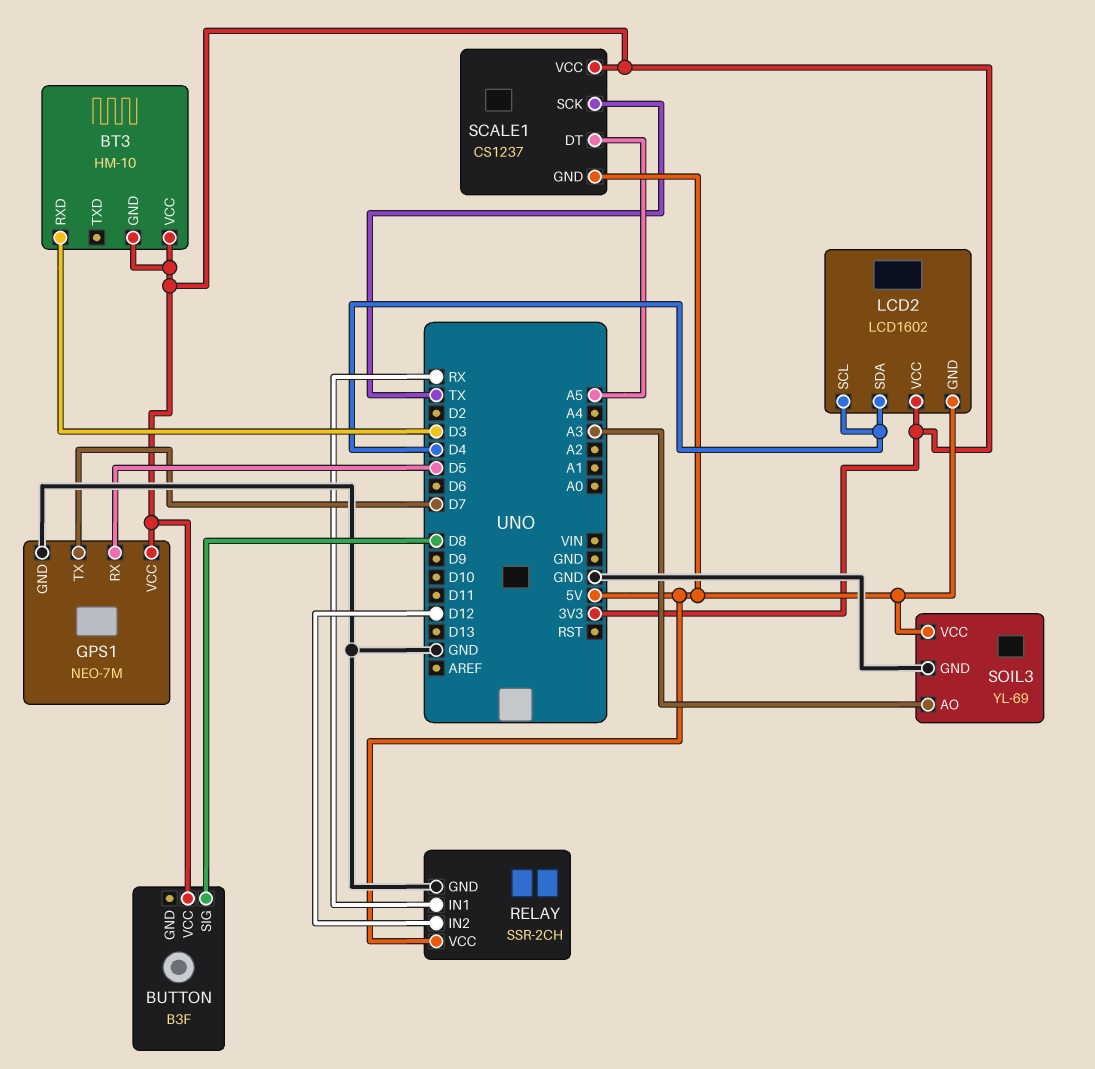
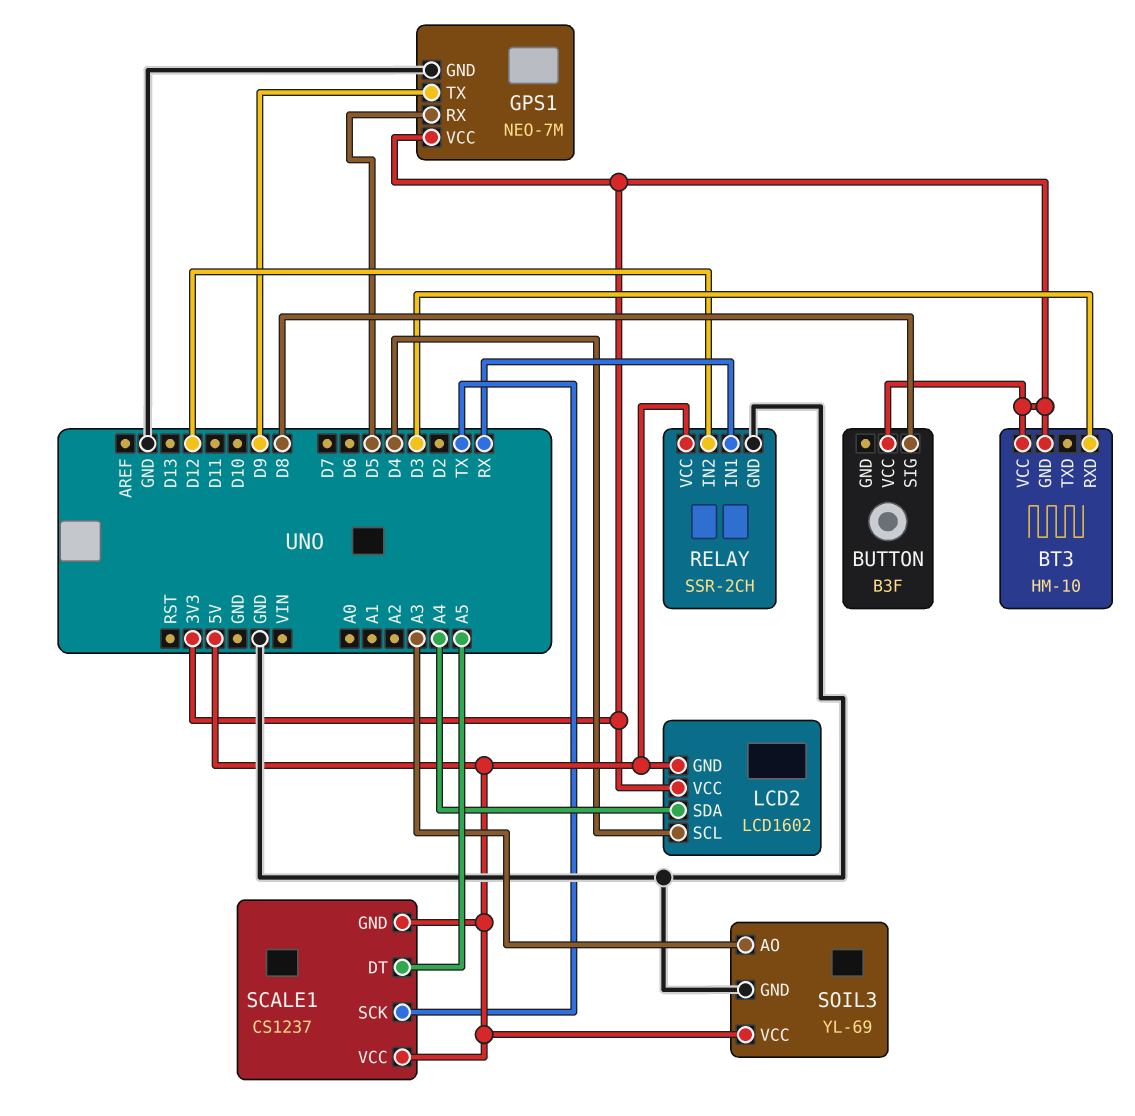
GPS1 pin TX: D7 -> D9
LCD2 pin SDA: D4 -> A4
SCALE1 pin VCC: 3V3 -> 5V

